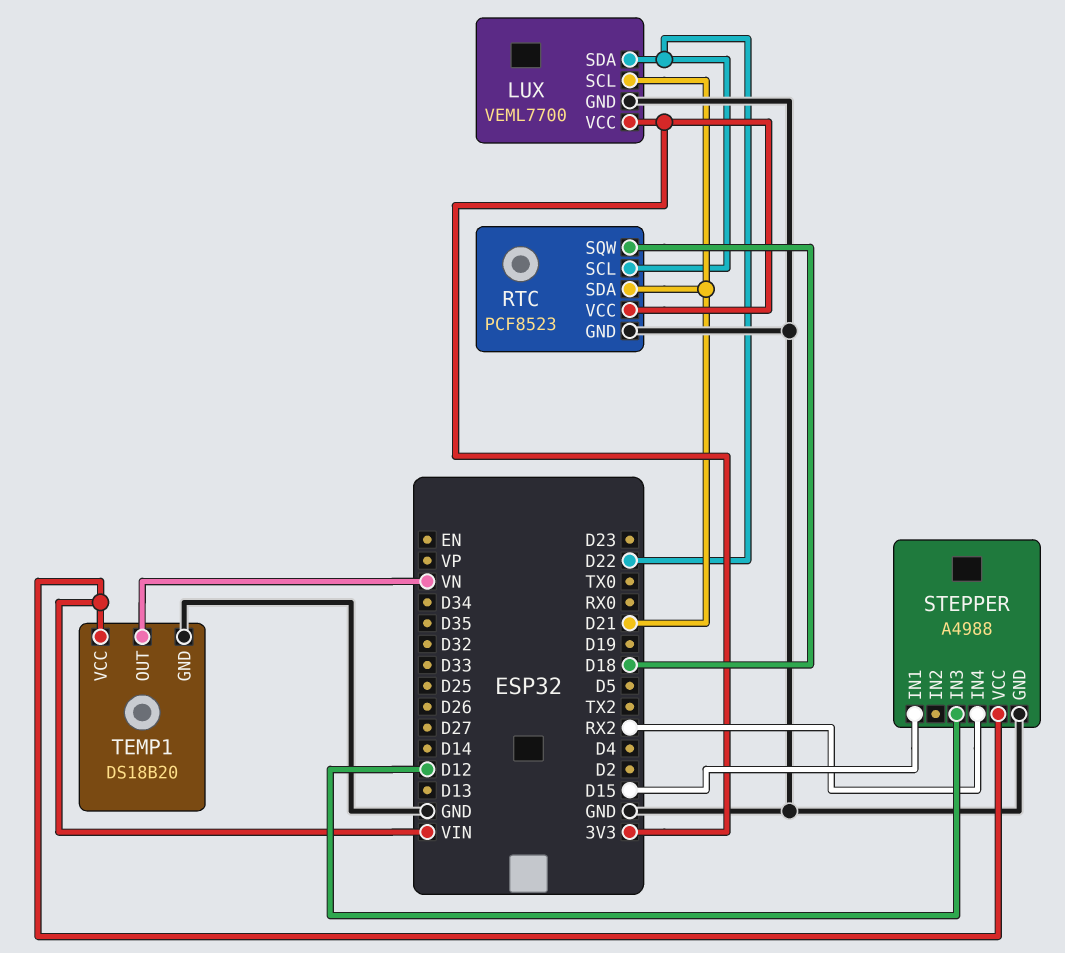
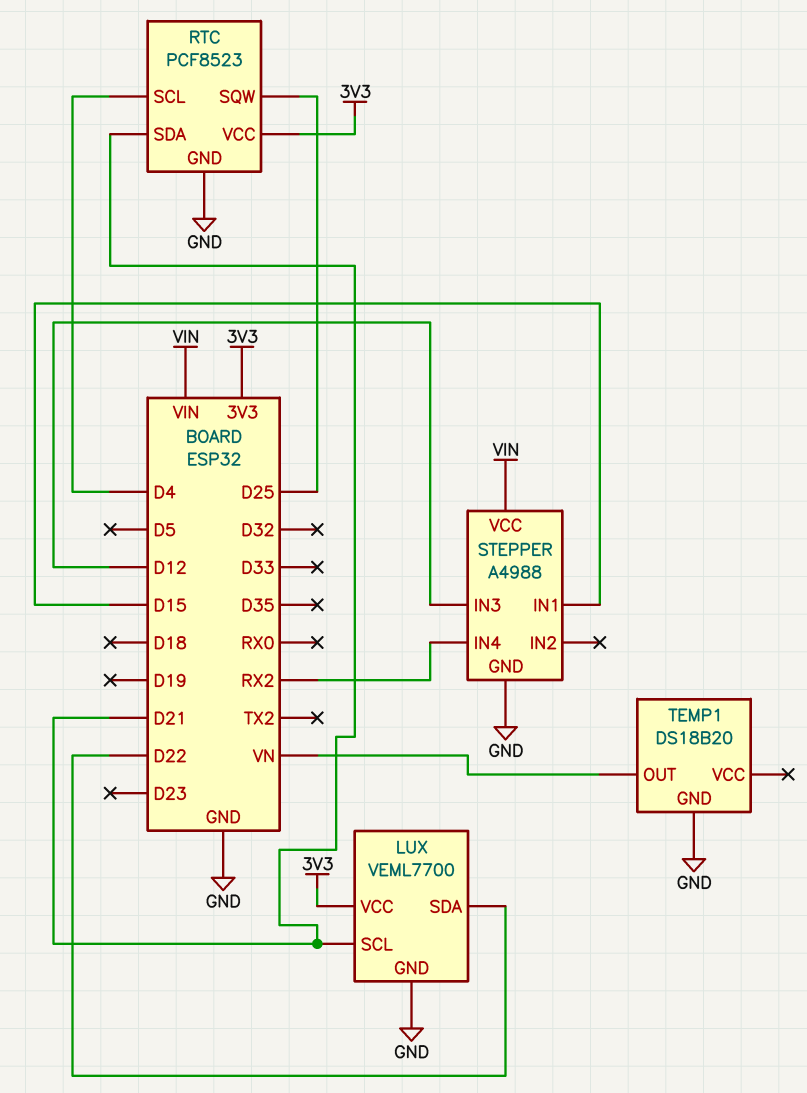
RTC pin SCL: D22 -> D4
RTC pin SQW: D18 -> D25
TEMP1 pin VCC: VIN -> none

